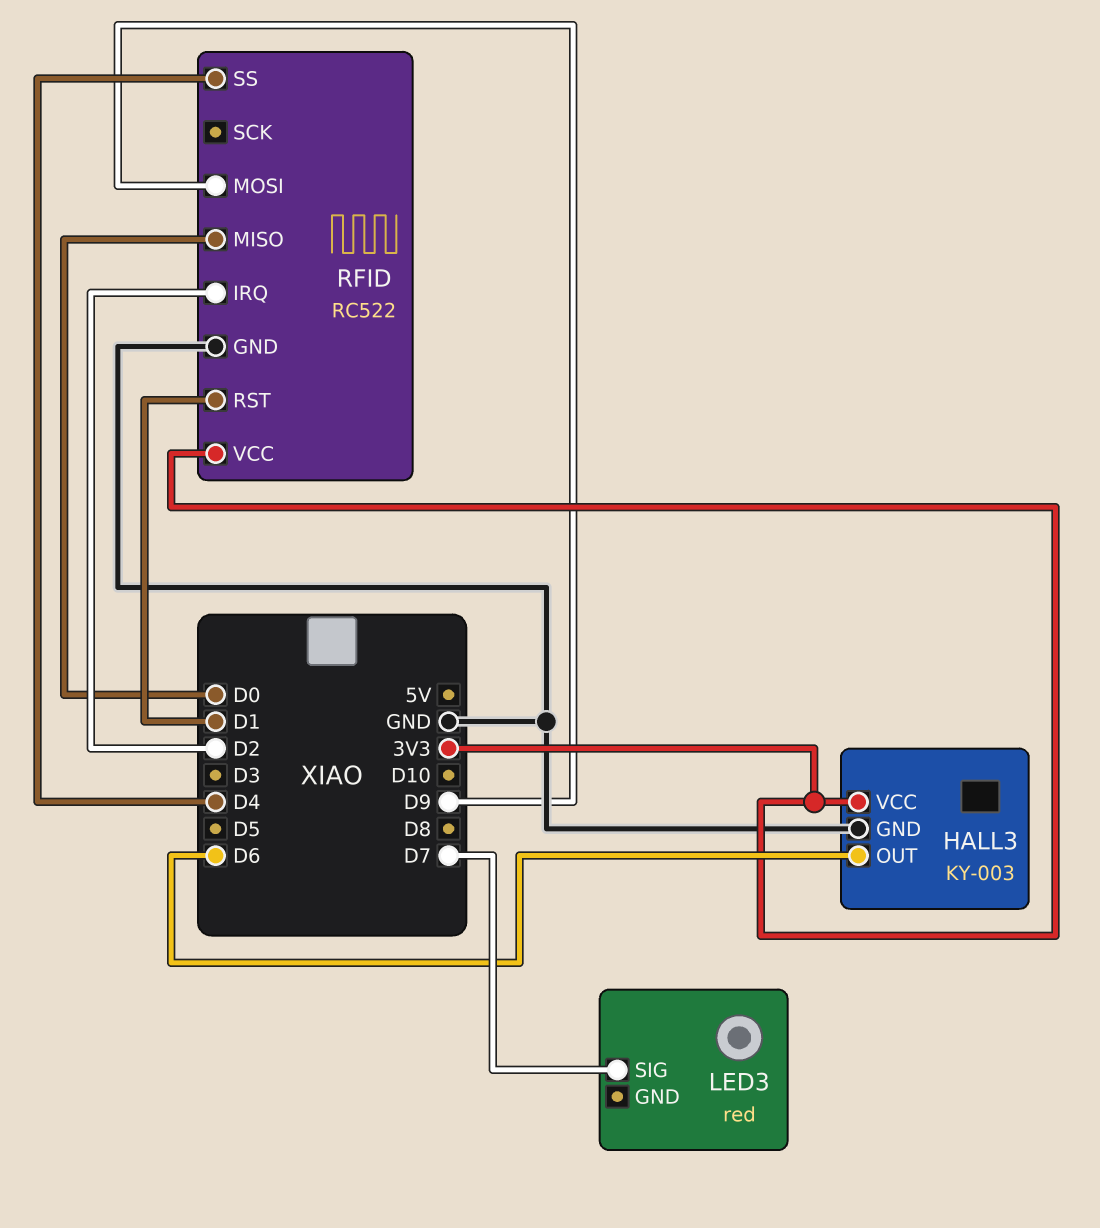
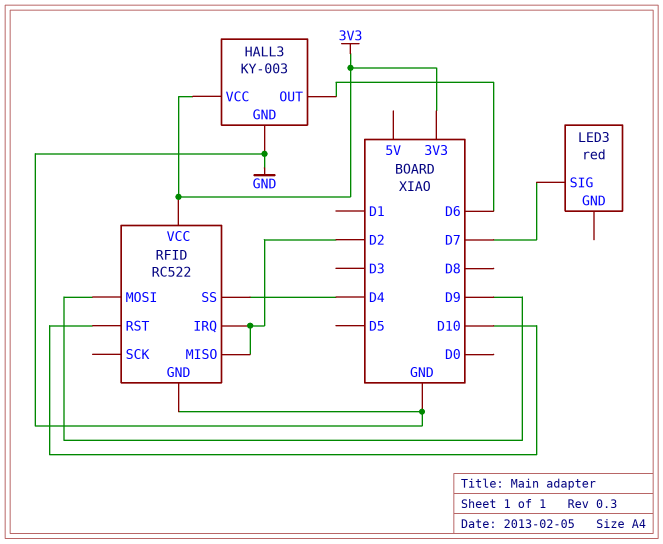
RFID pin MISO: D0 -> D2
RFID pin RST: D1 -> D10

